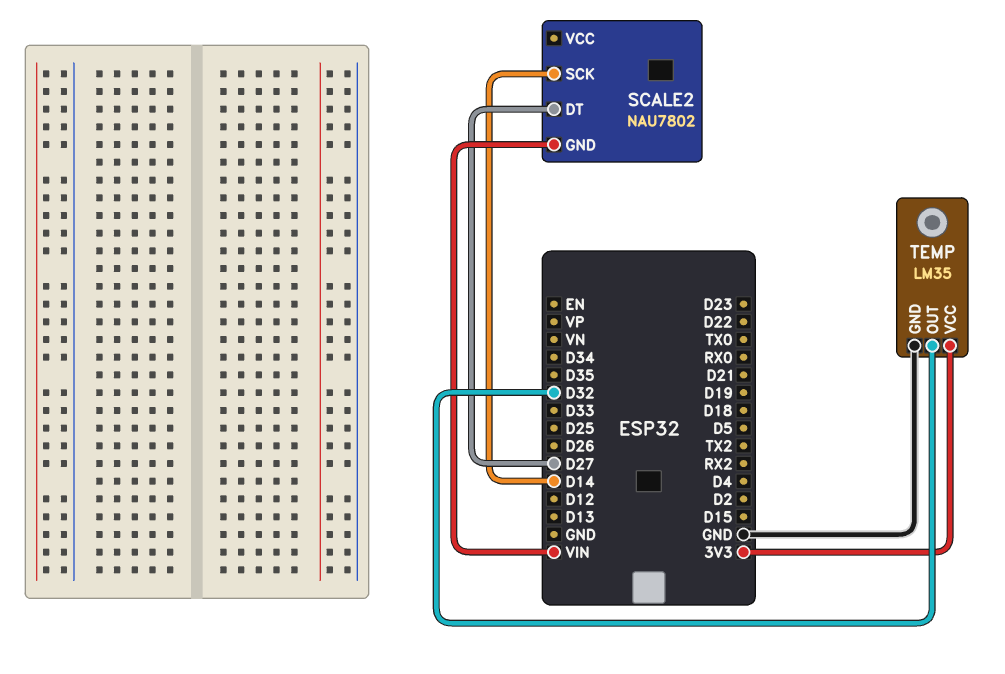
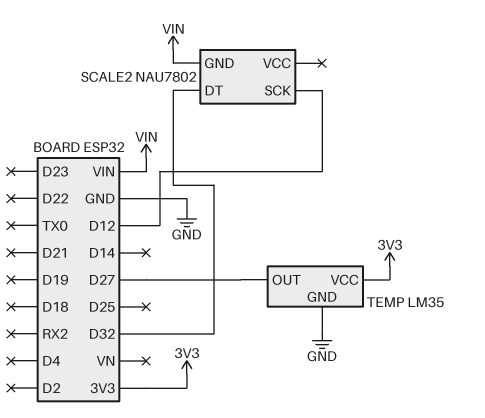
SCALE2 pin DT: D27 -> D32
SCALE2 pin SCK: D14 -> D12
TEMP pin OUT: D32 -> D27

